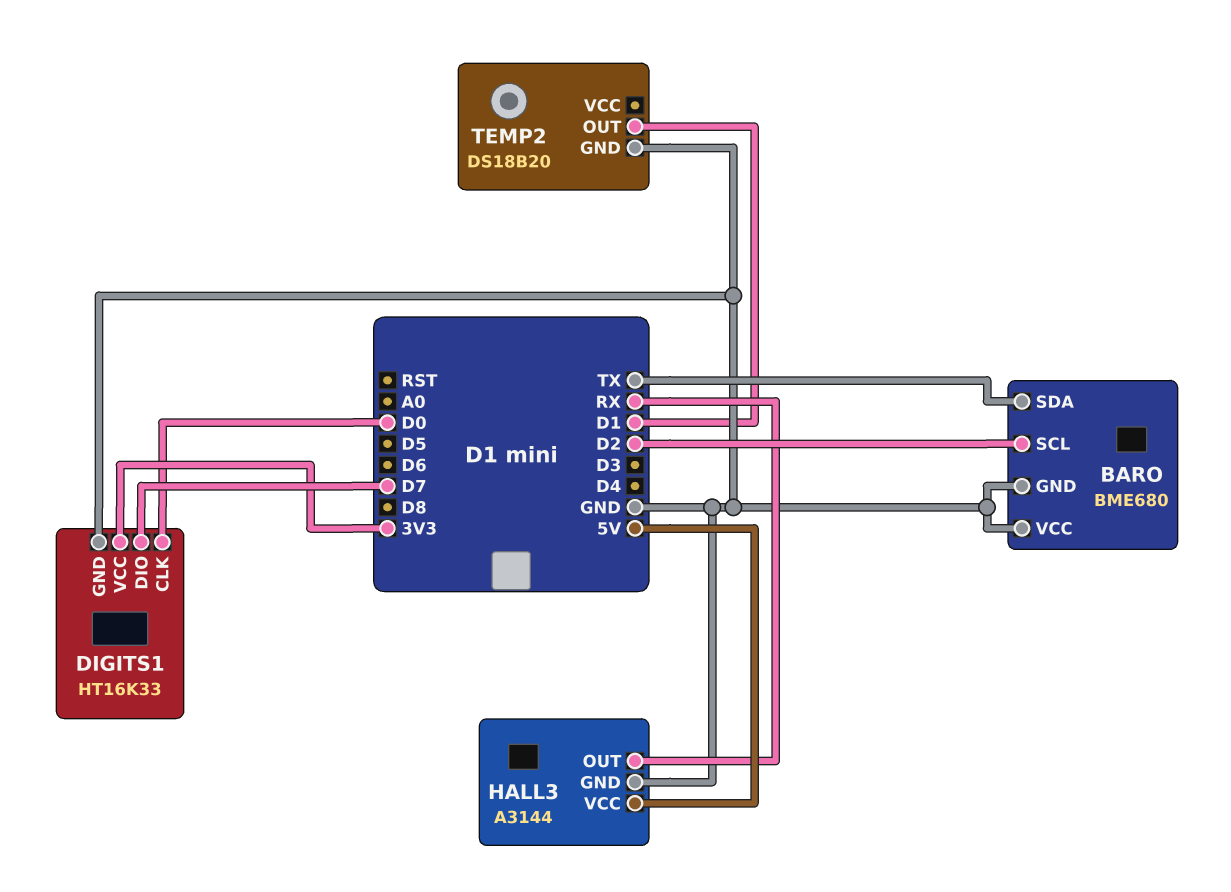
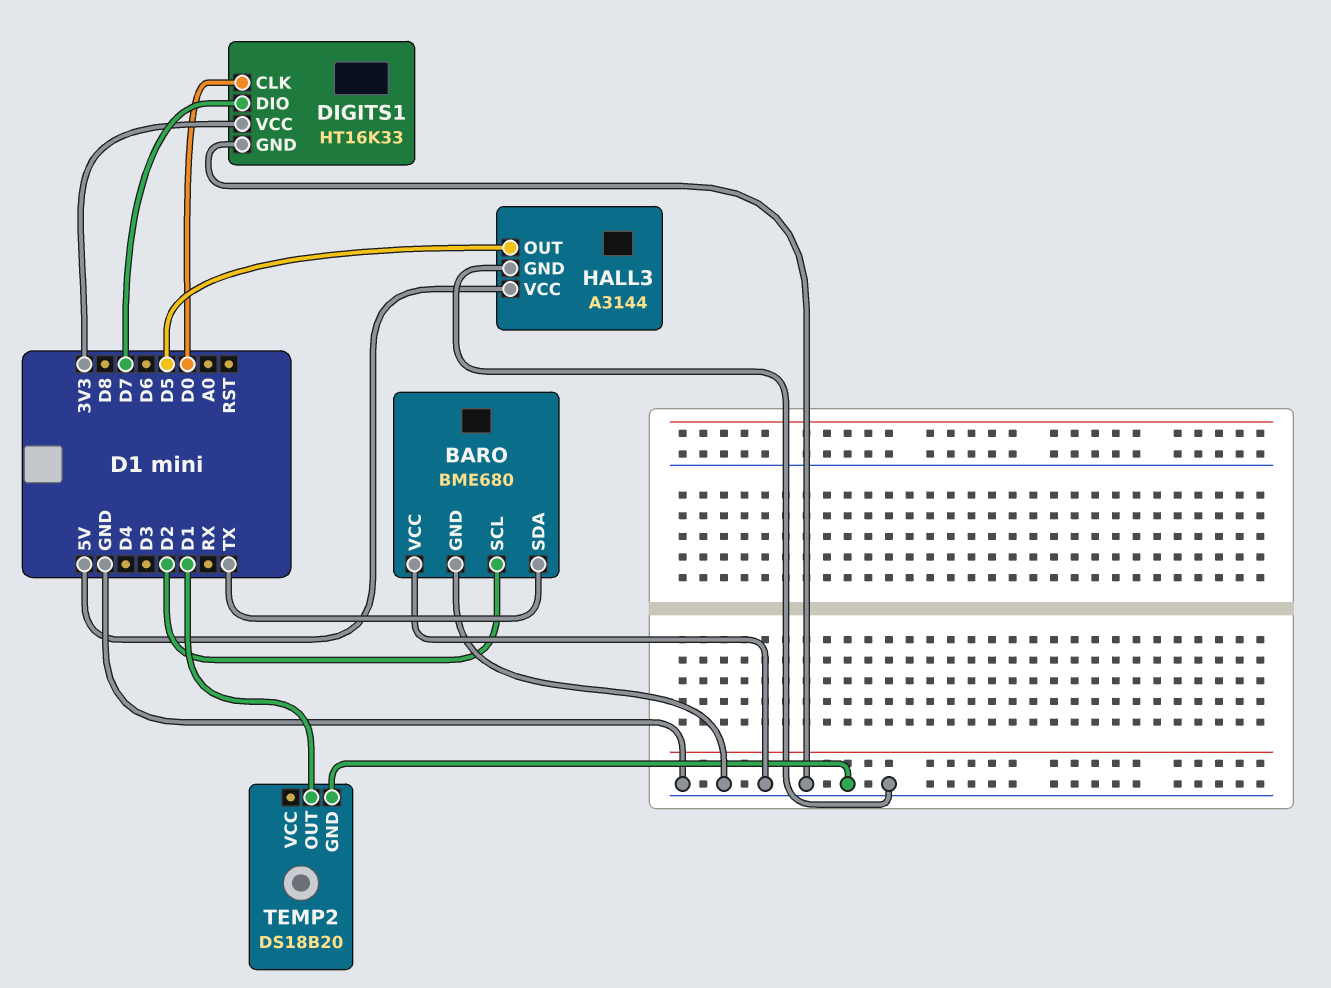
HALL3 pin OUT: RX -> D5

